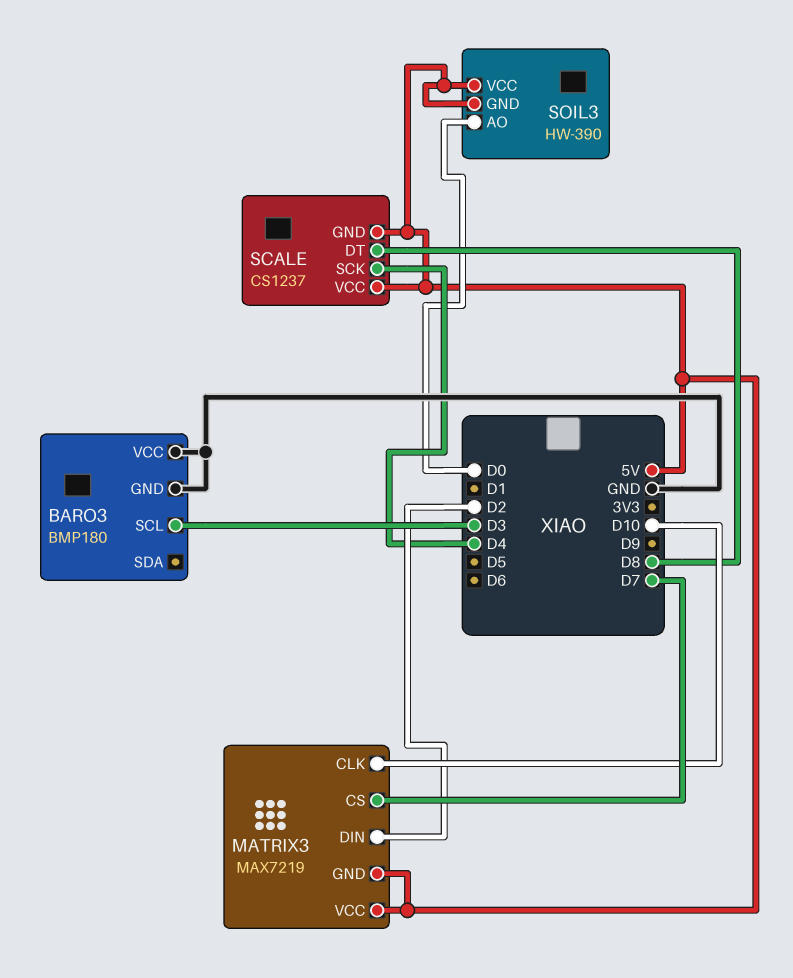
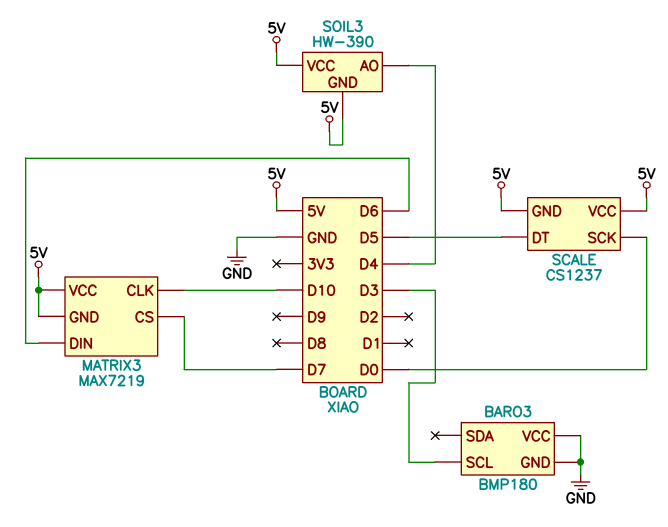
MATRIX3 pin DIN: D2 -> D6
SCALE pin DT: D8 -> D5
SCALE pin SCK: D4 -> D0
SOIL3 pin AO: D0 -> D4

